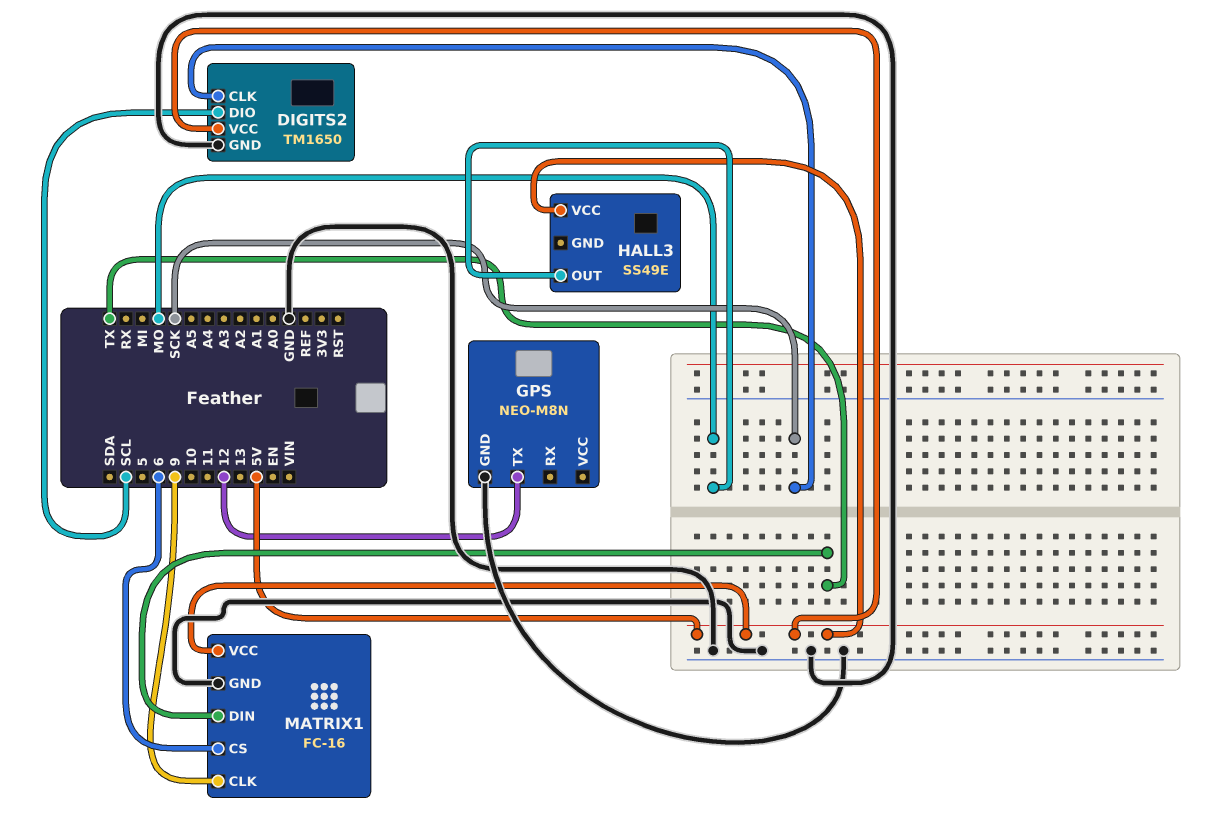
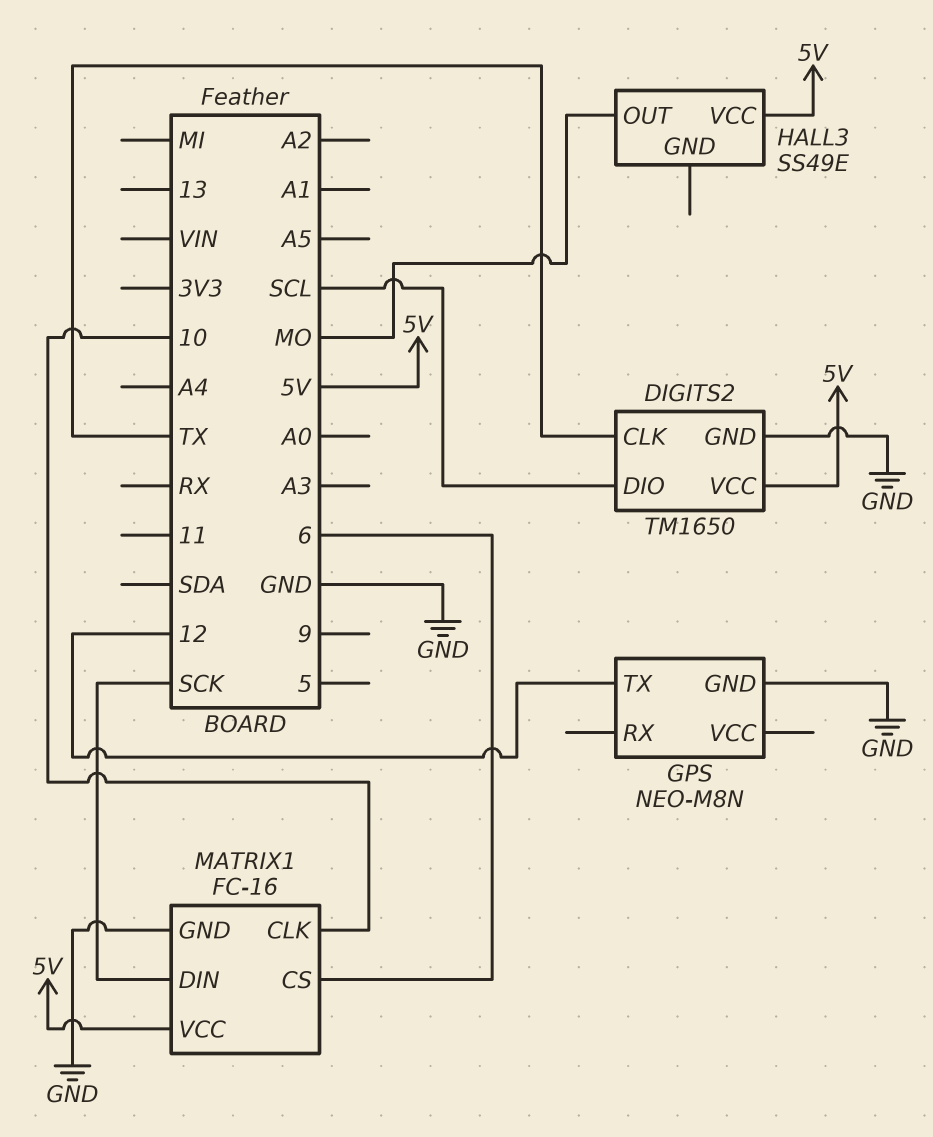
DIGITS2 pin CLK: SCK -> TX
MATRIX1 pin CLK: 9 -> 10
MATRIX1 pin DIN: TX -> SCK

